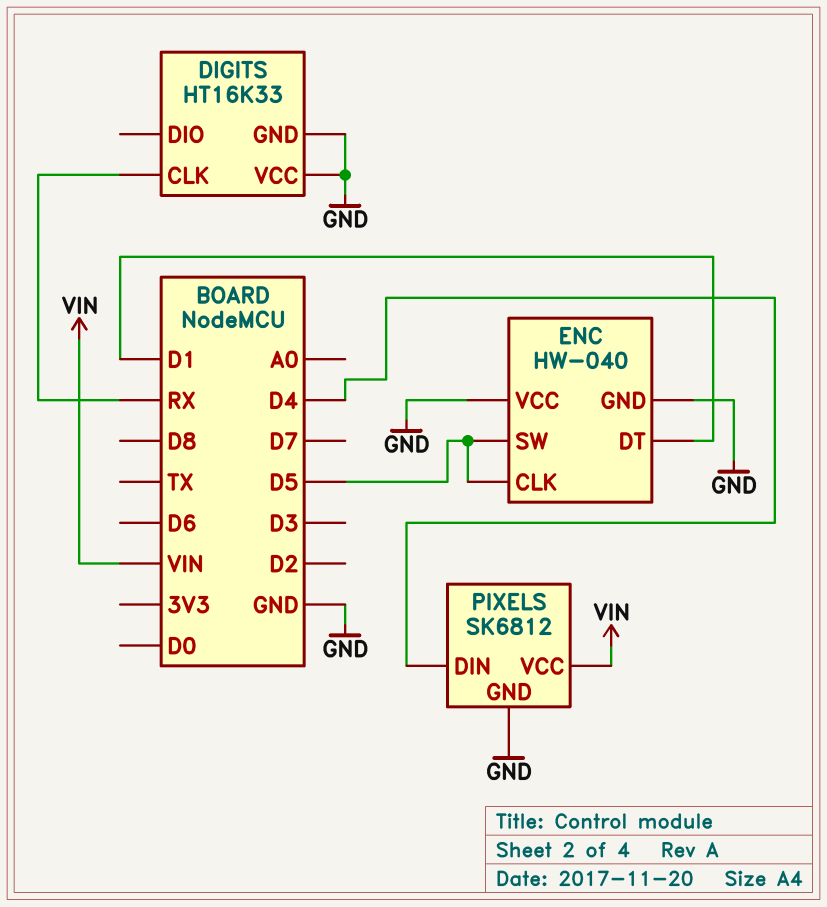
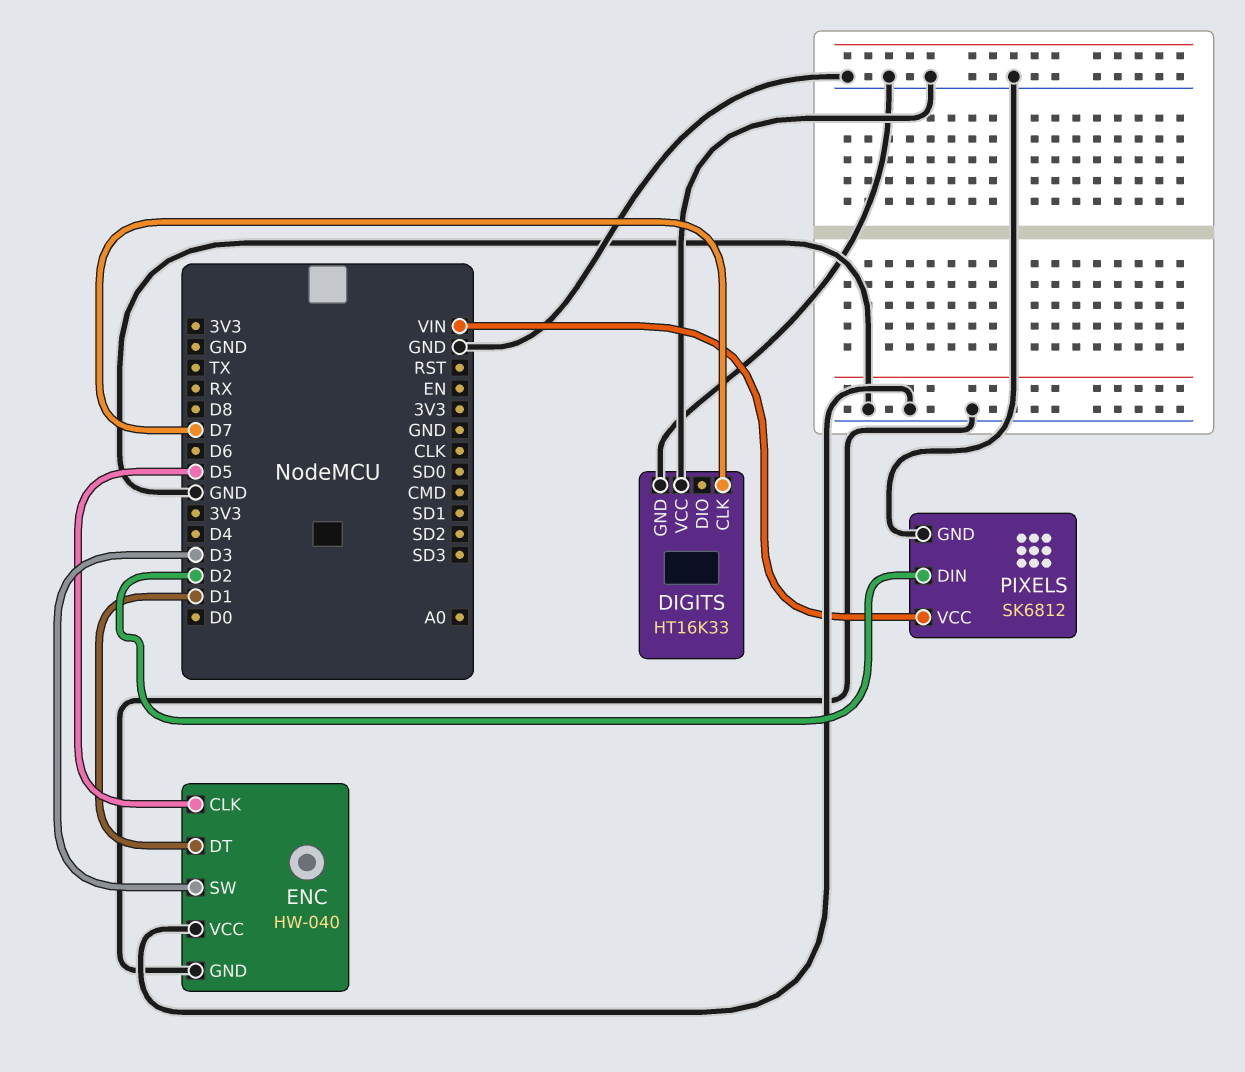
DIGITS pin CLK: RX -> D7
ENC pin SW: D5 -> D3
PIXELS pin DIN: D4 -> D2

